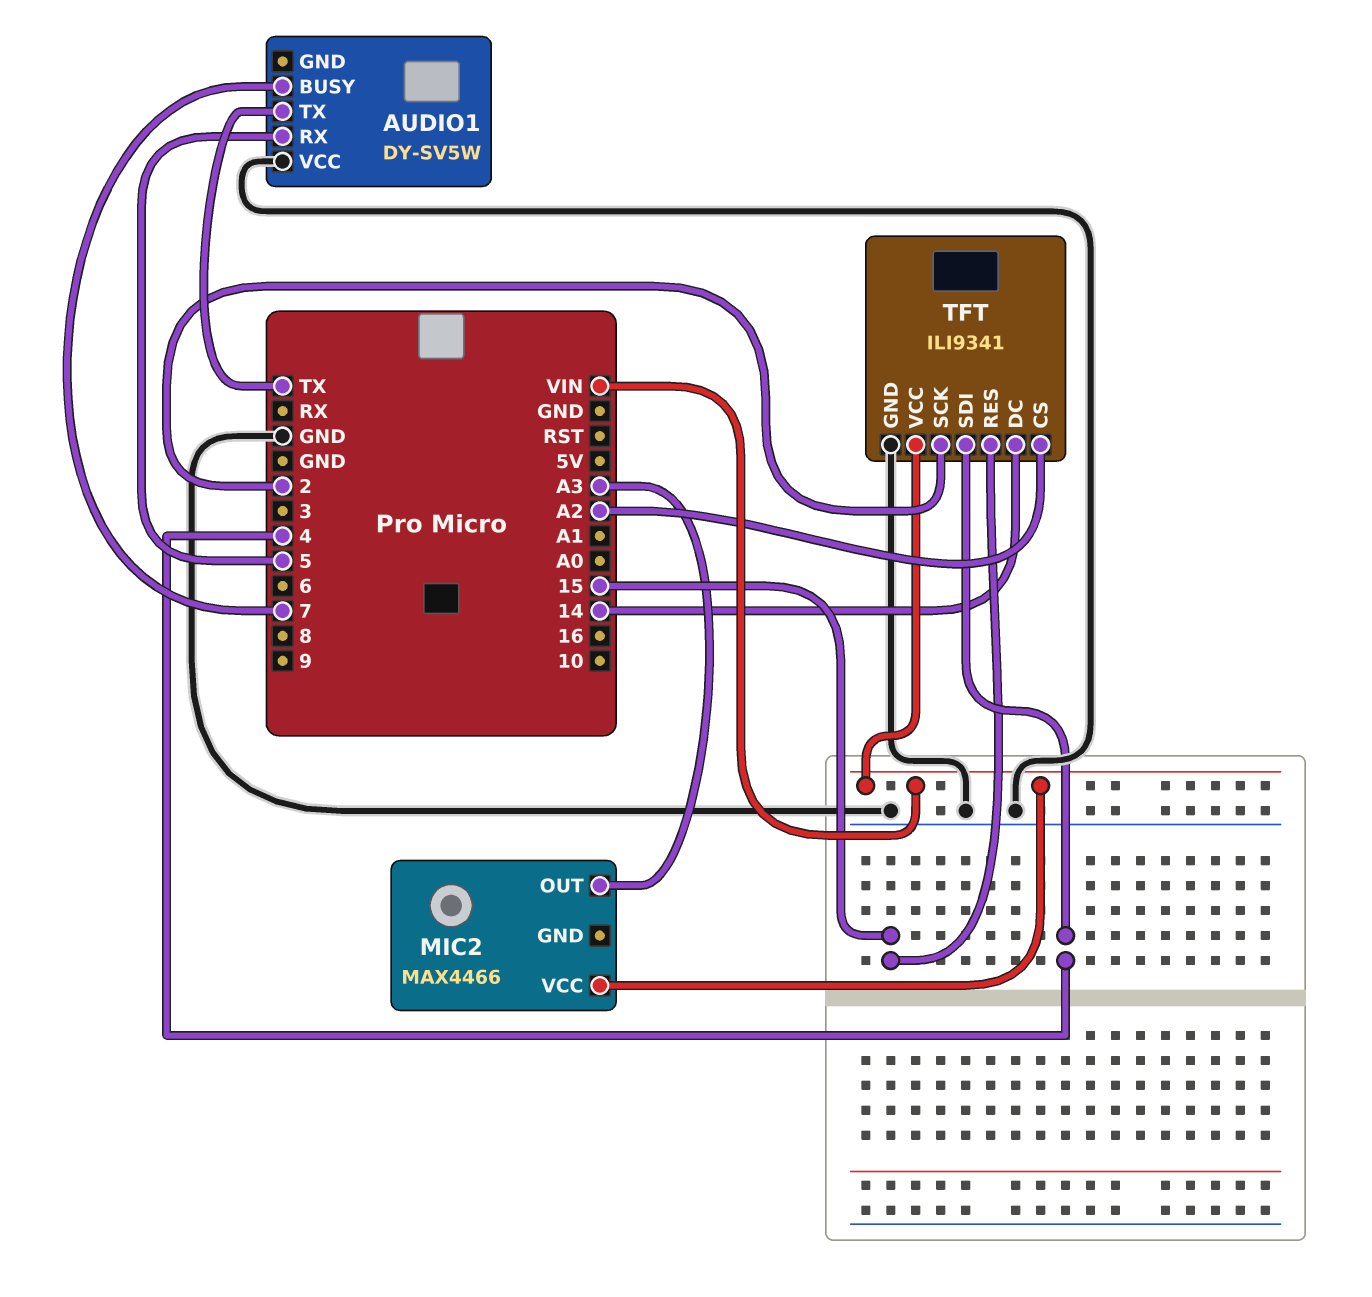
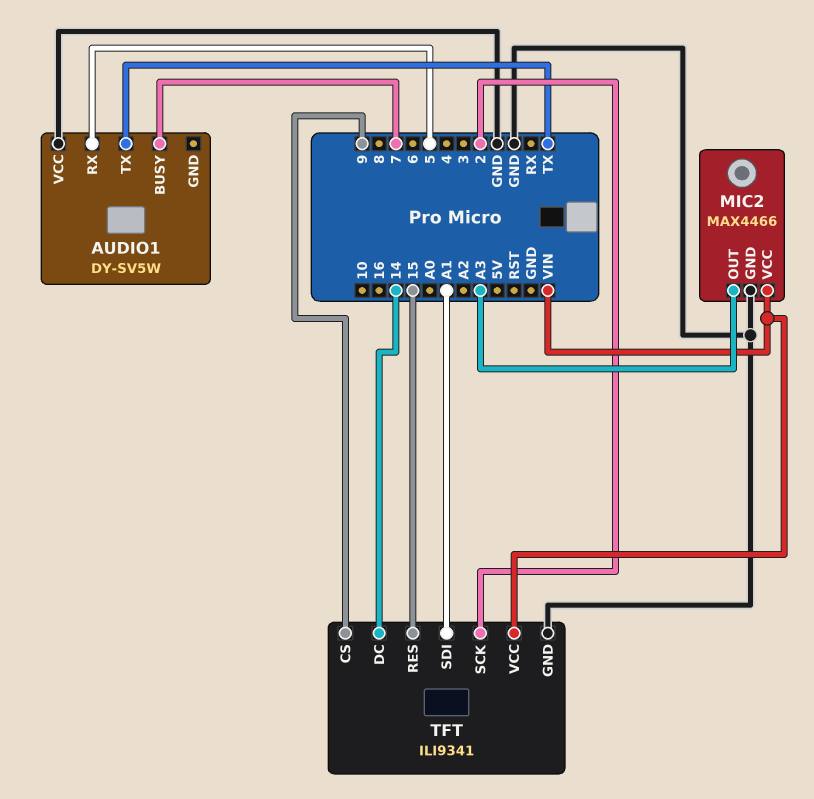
MIC2 pin GND: none -> GND
TFT pin CS: A2 -> 9
TFT pin SDI: 4 -> A1

